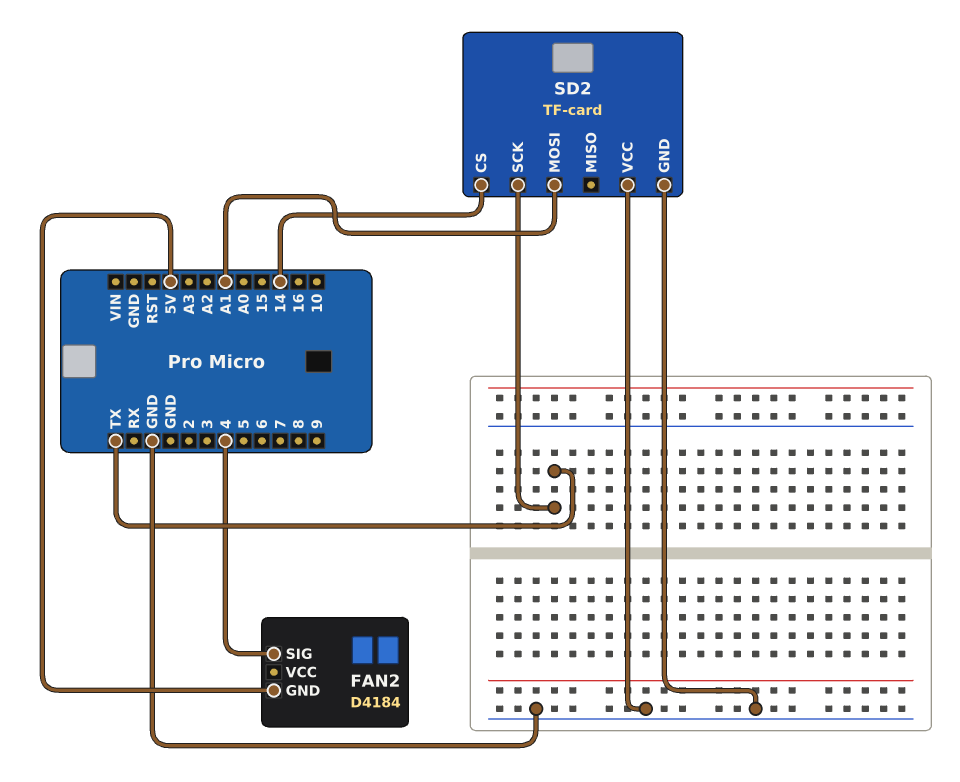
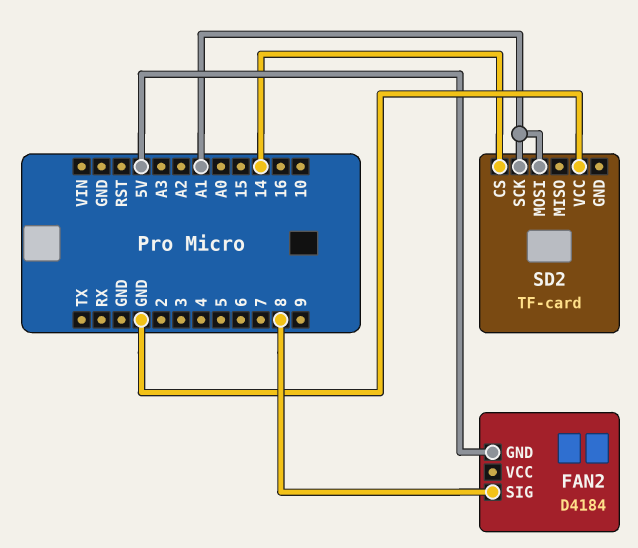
FAN2 pin SIG: 4 -> 8
SD2 pin GND: GND -> none
SD2 pin SCK: TX -> A1

